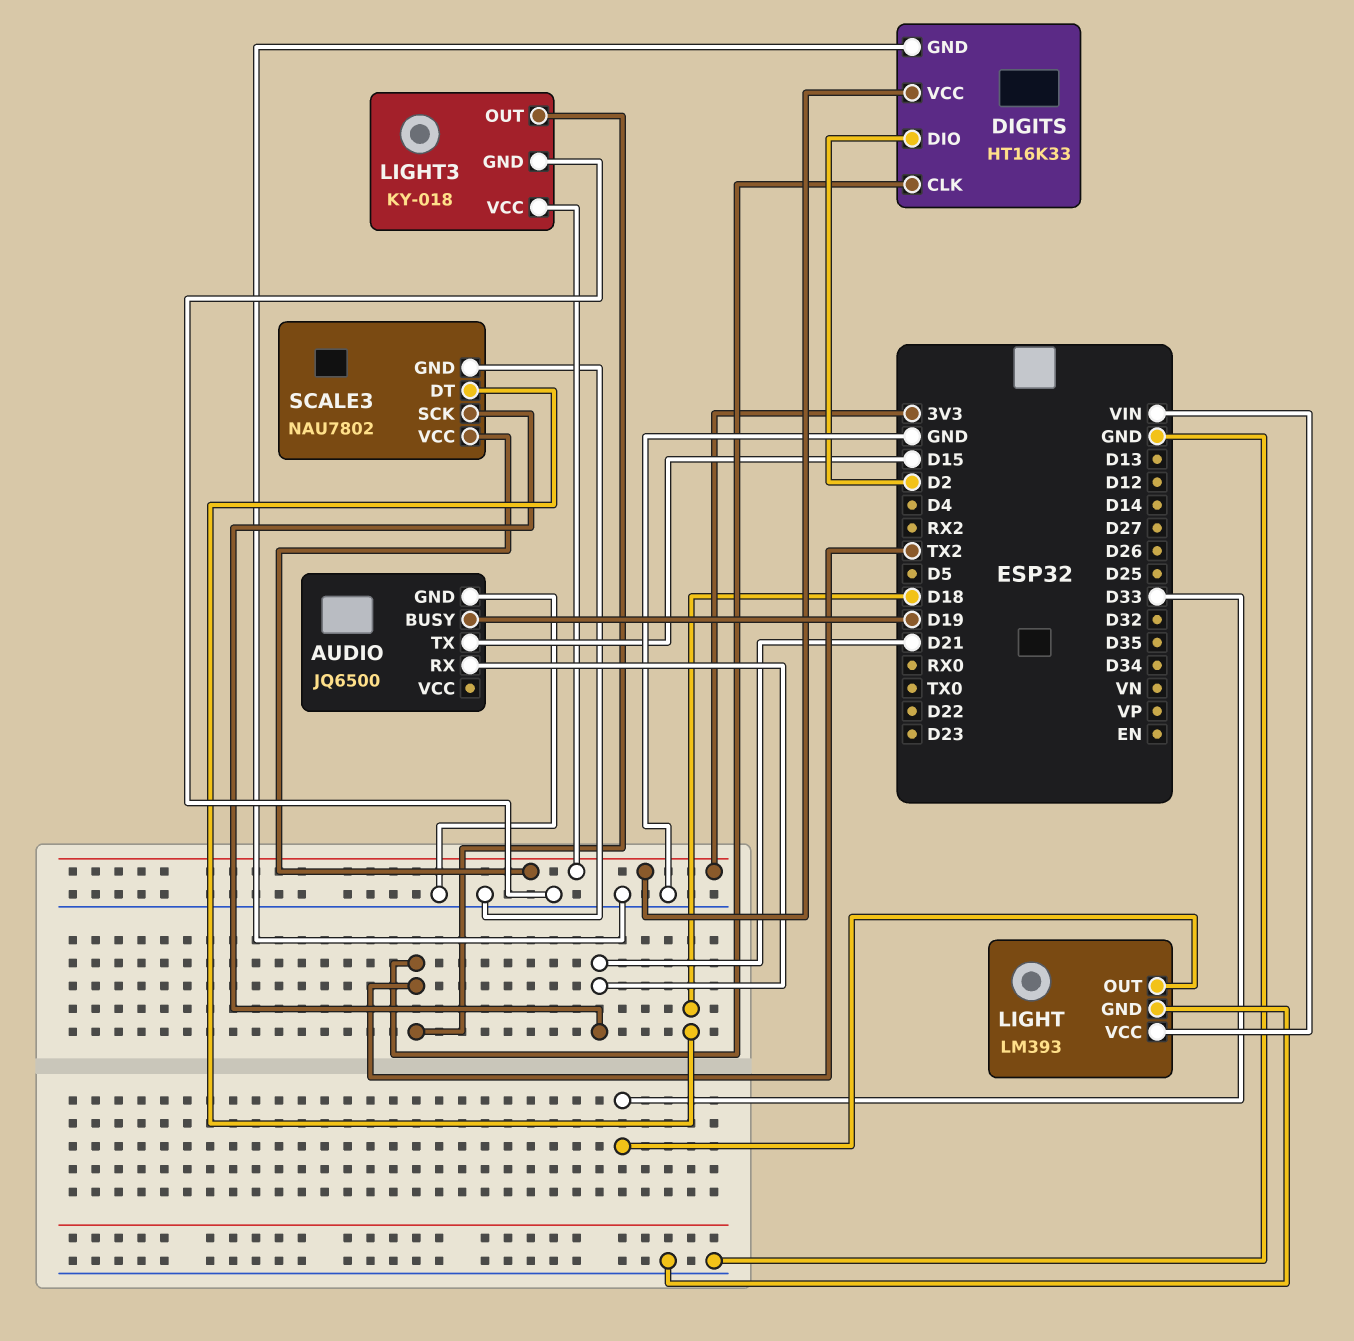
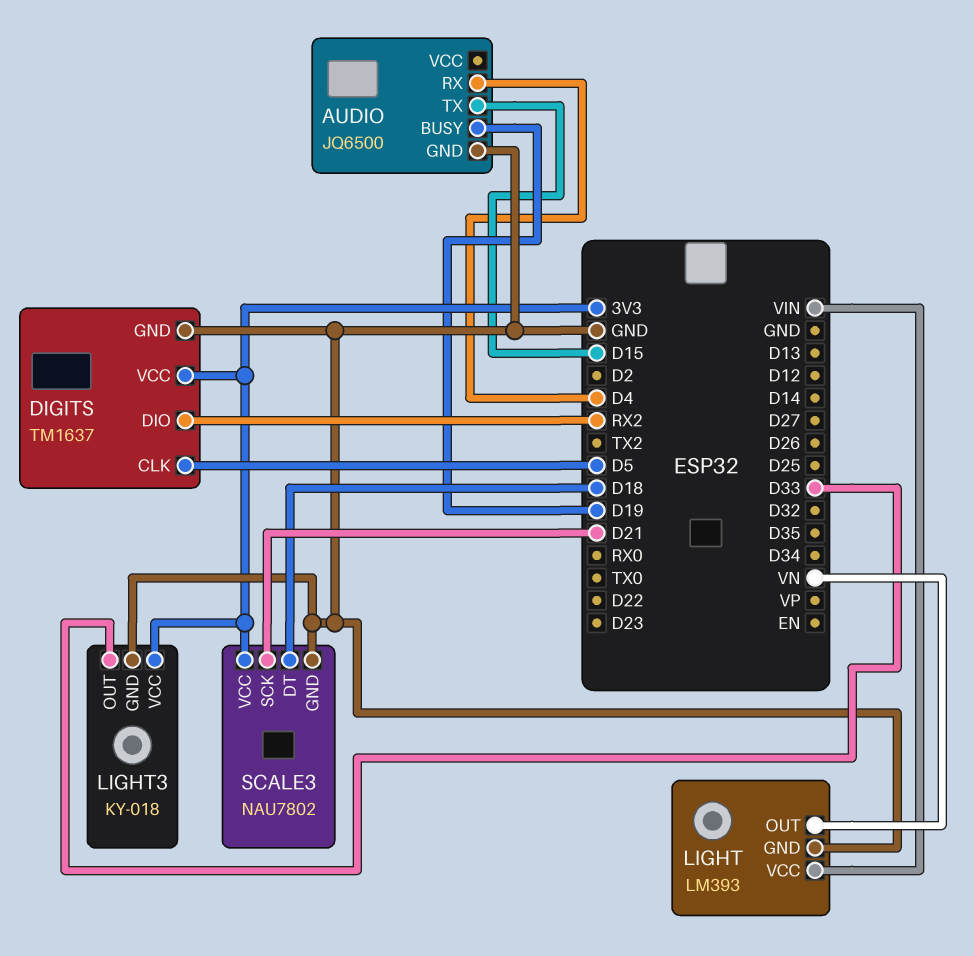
AUDIO pin RX: D21 -> D4
DIGITS: HT16K33 -> TM1637
DIGITS pin CLK: TX2 -> D5
DIGITS pin DIO: D2 -> RX2
LIGHT pin OUT: D33 -> VN
LIGHT3 pin OUT: TX2 -> D33

